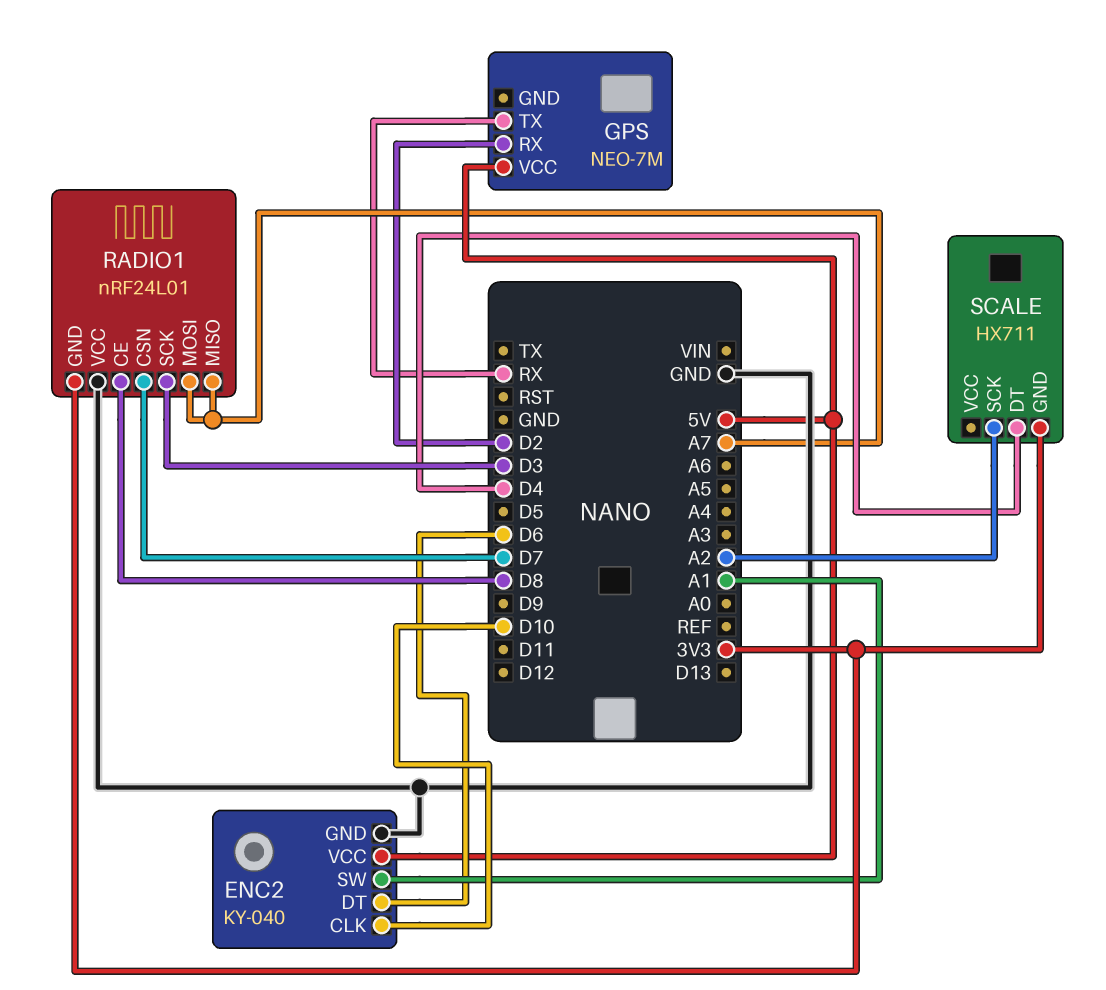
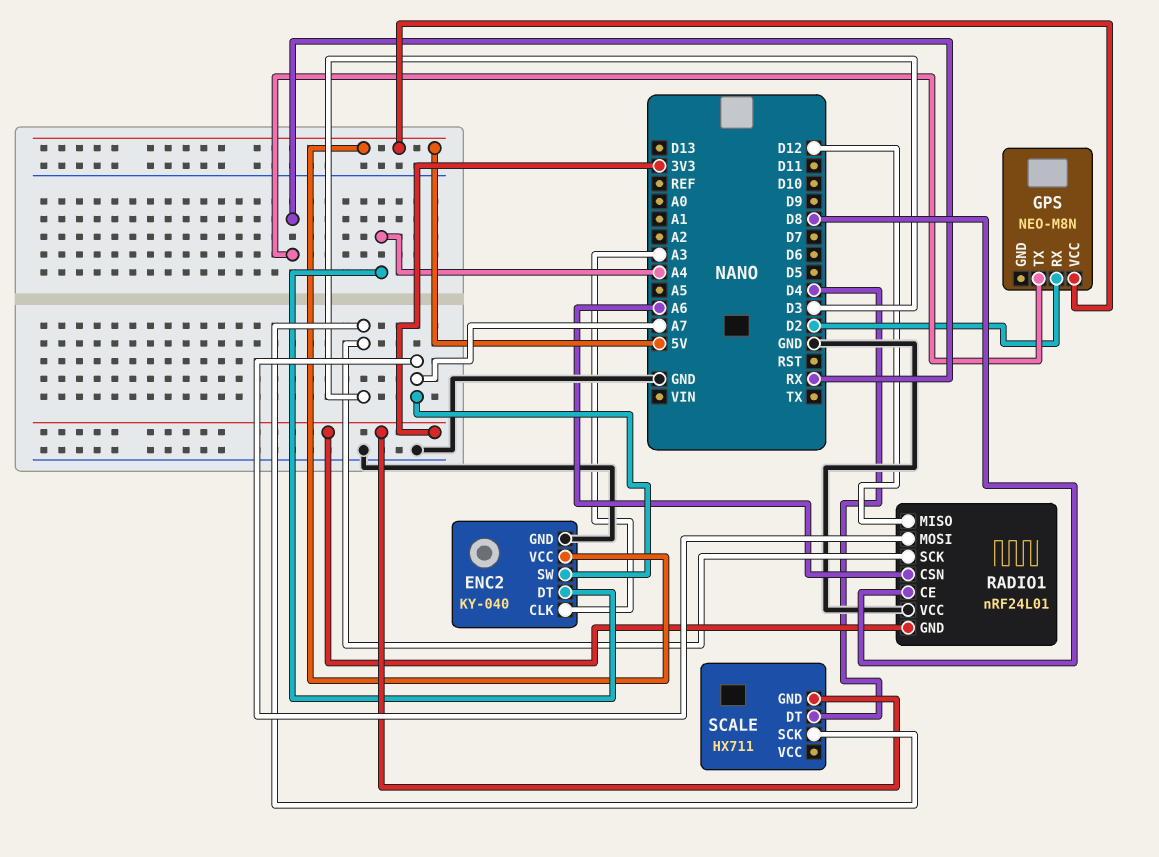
ENC2 pin CLK: D10 -> A3
ENC2 pin DT: D6 -> A4
ENC2 pin SW: A1 -> A7
GPS: NEO-7M -> NEO-M8N
RADIO1 pin CSN: D7 -> A6
RADIO1 pin MISO: A7 -> D12
SCALE pin SCK: A2 -> D3

